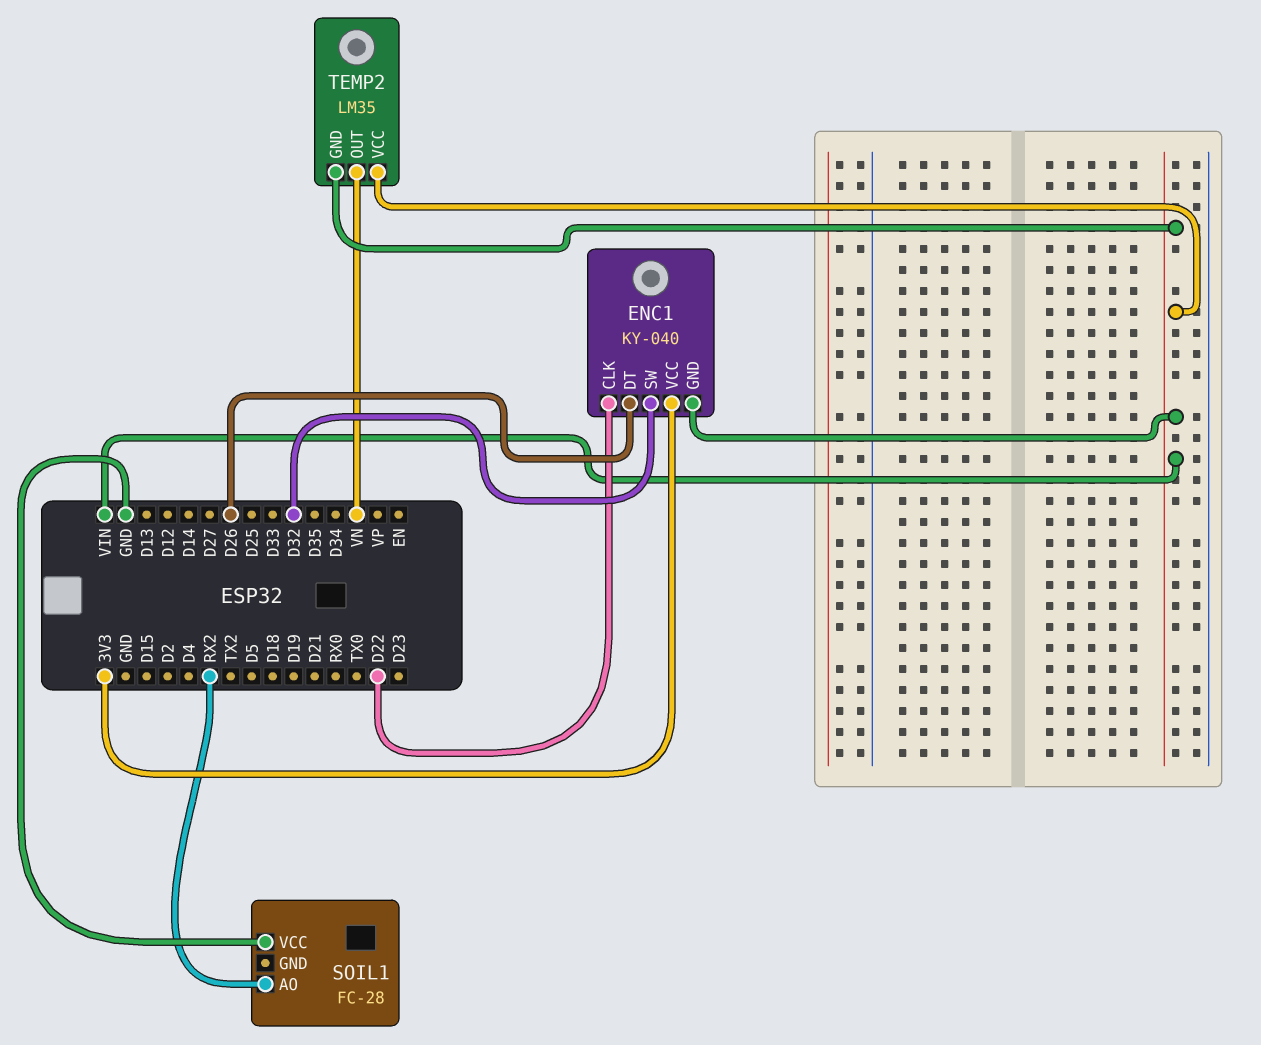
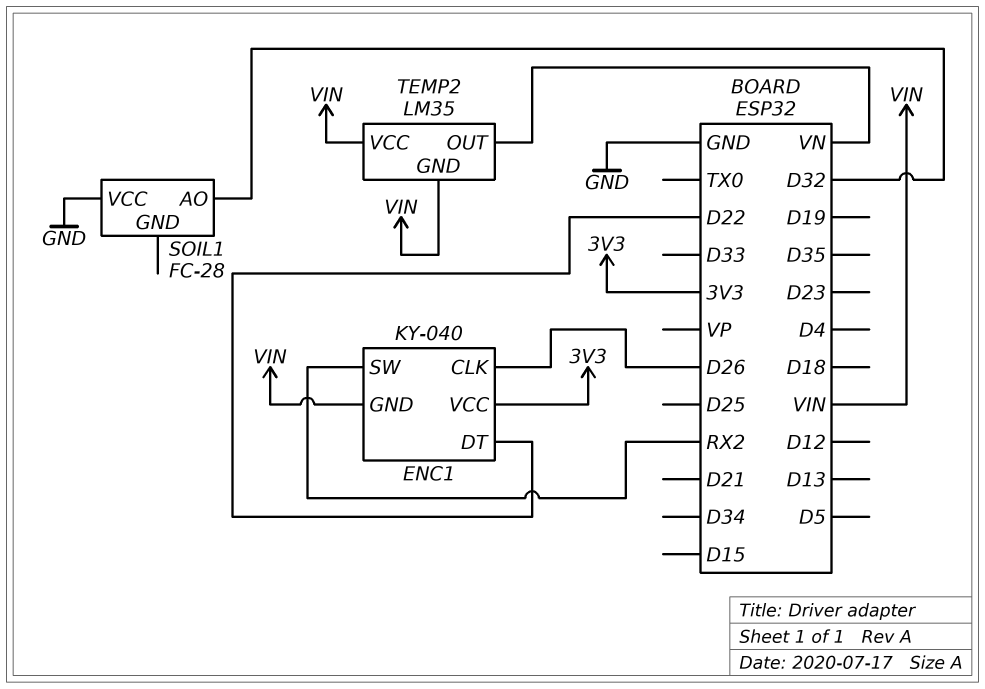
ENC1 pin CLK: D22 -> D26
ENC1 pin DT: D26 -> D22
ENC1 pin SW: D32 -> RX2
SOIL1 pin AO: RX2 -> D32

